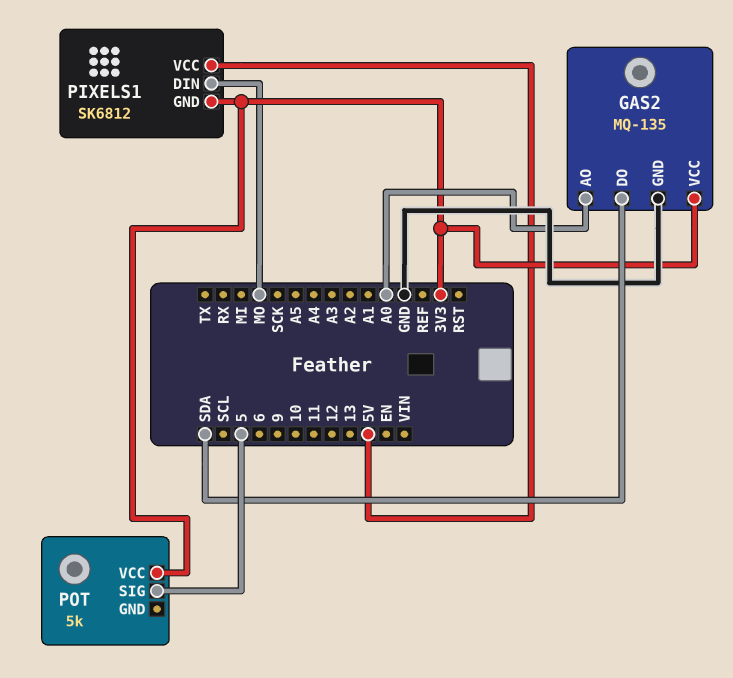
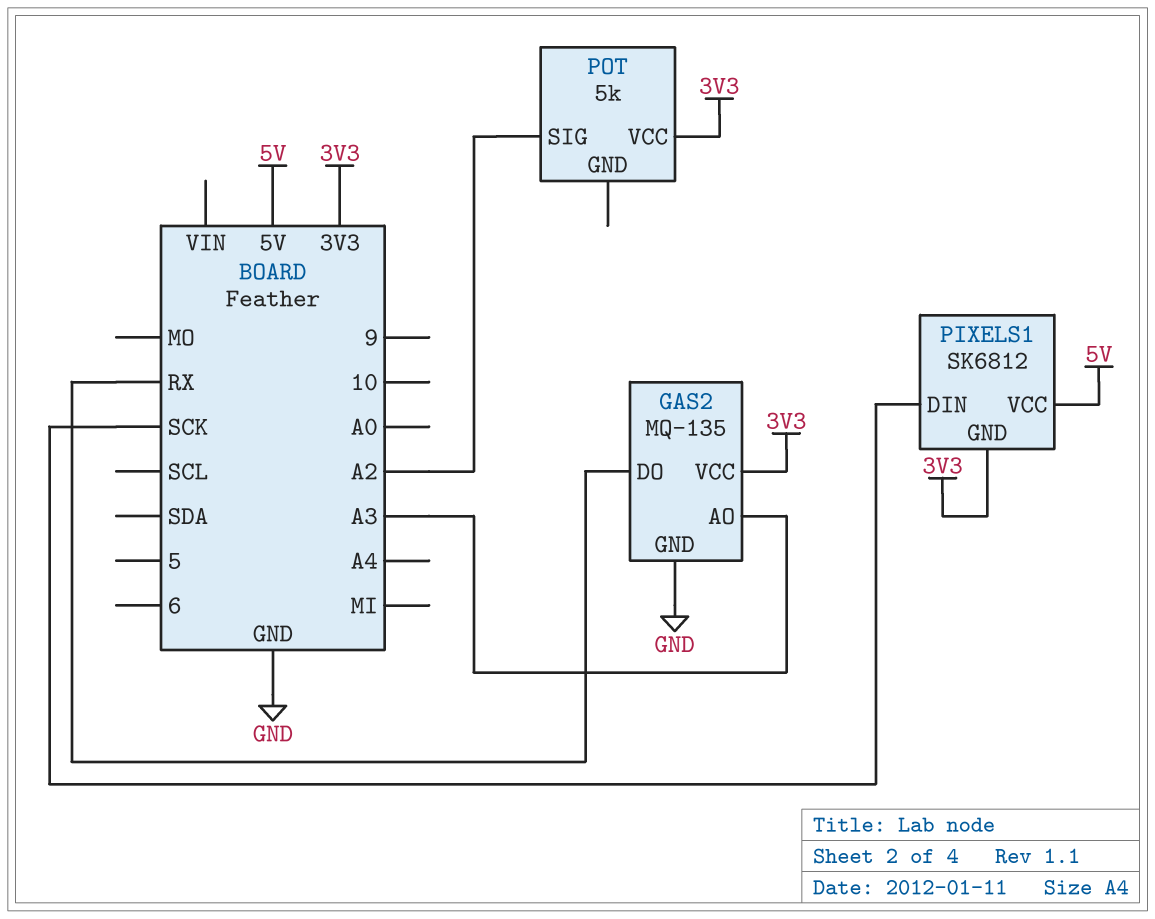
GAS2 pin AO: A0 -> A3
GAS2 pin DO: SDA -> RX
PIXELS1 pin DIN: MO -> SCK
POT pin SIG: 5 -> A2

